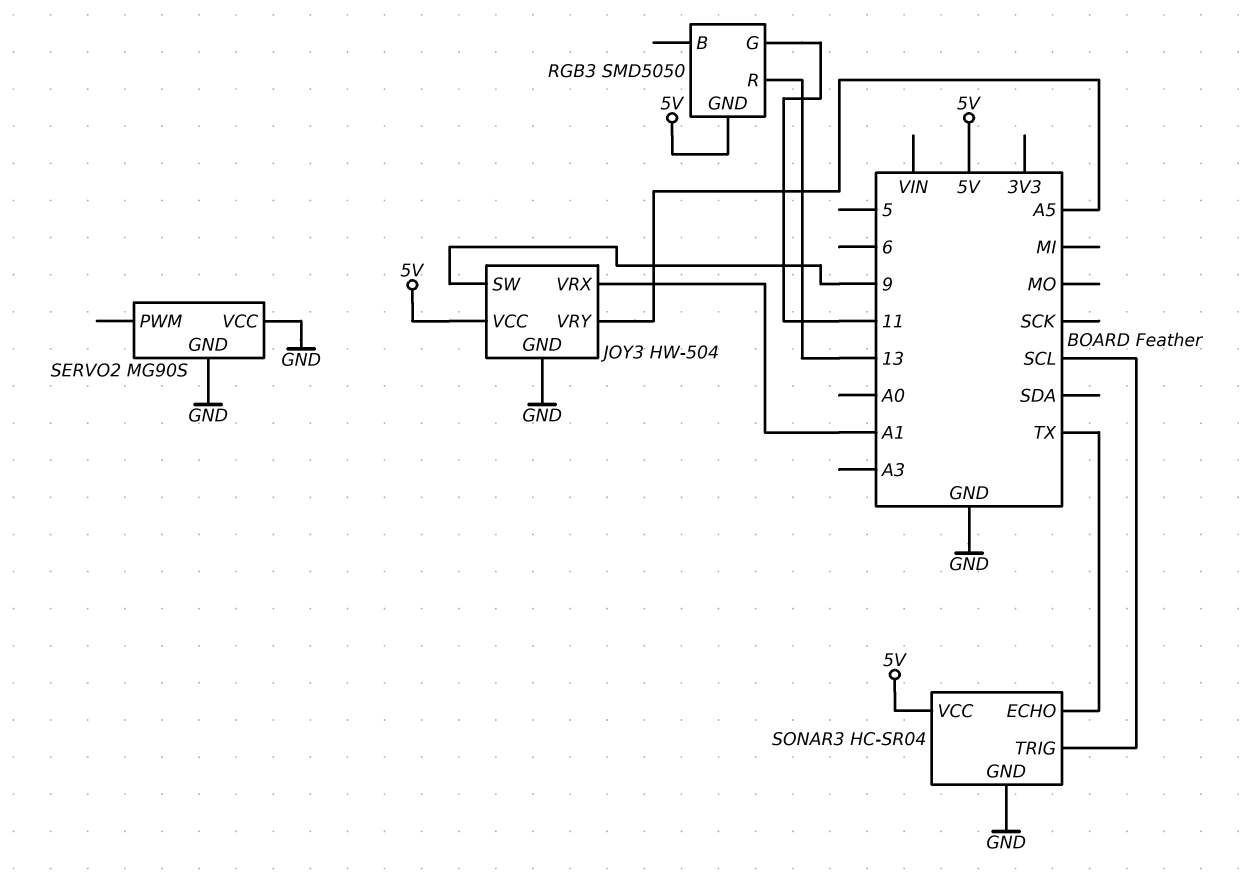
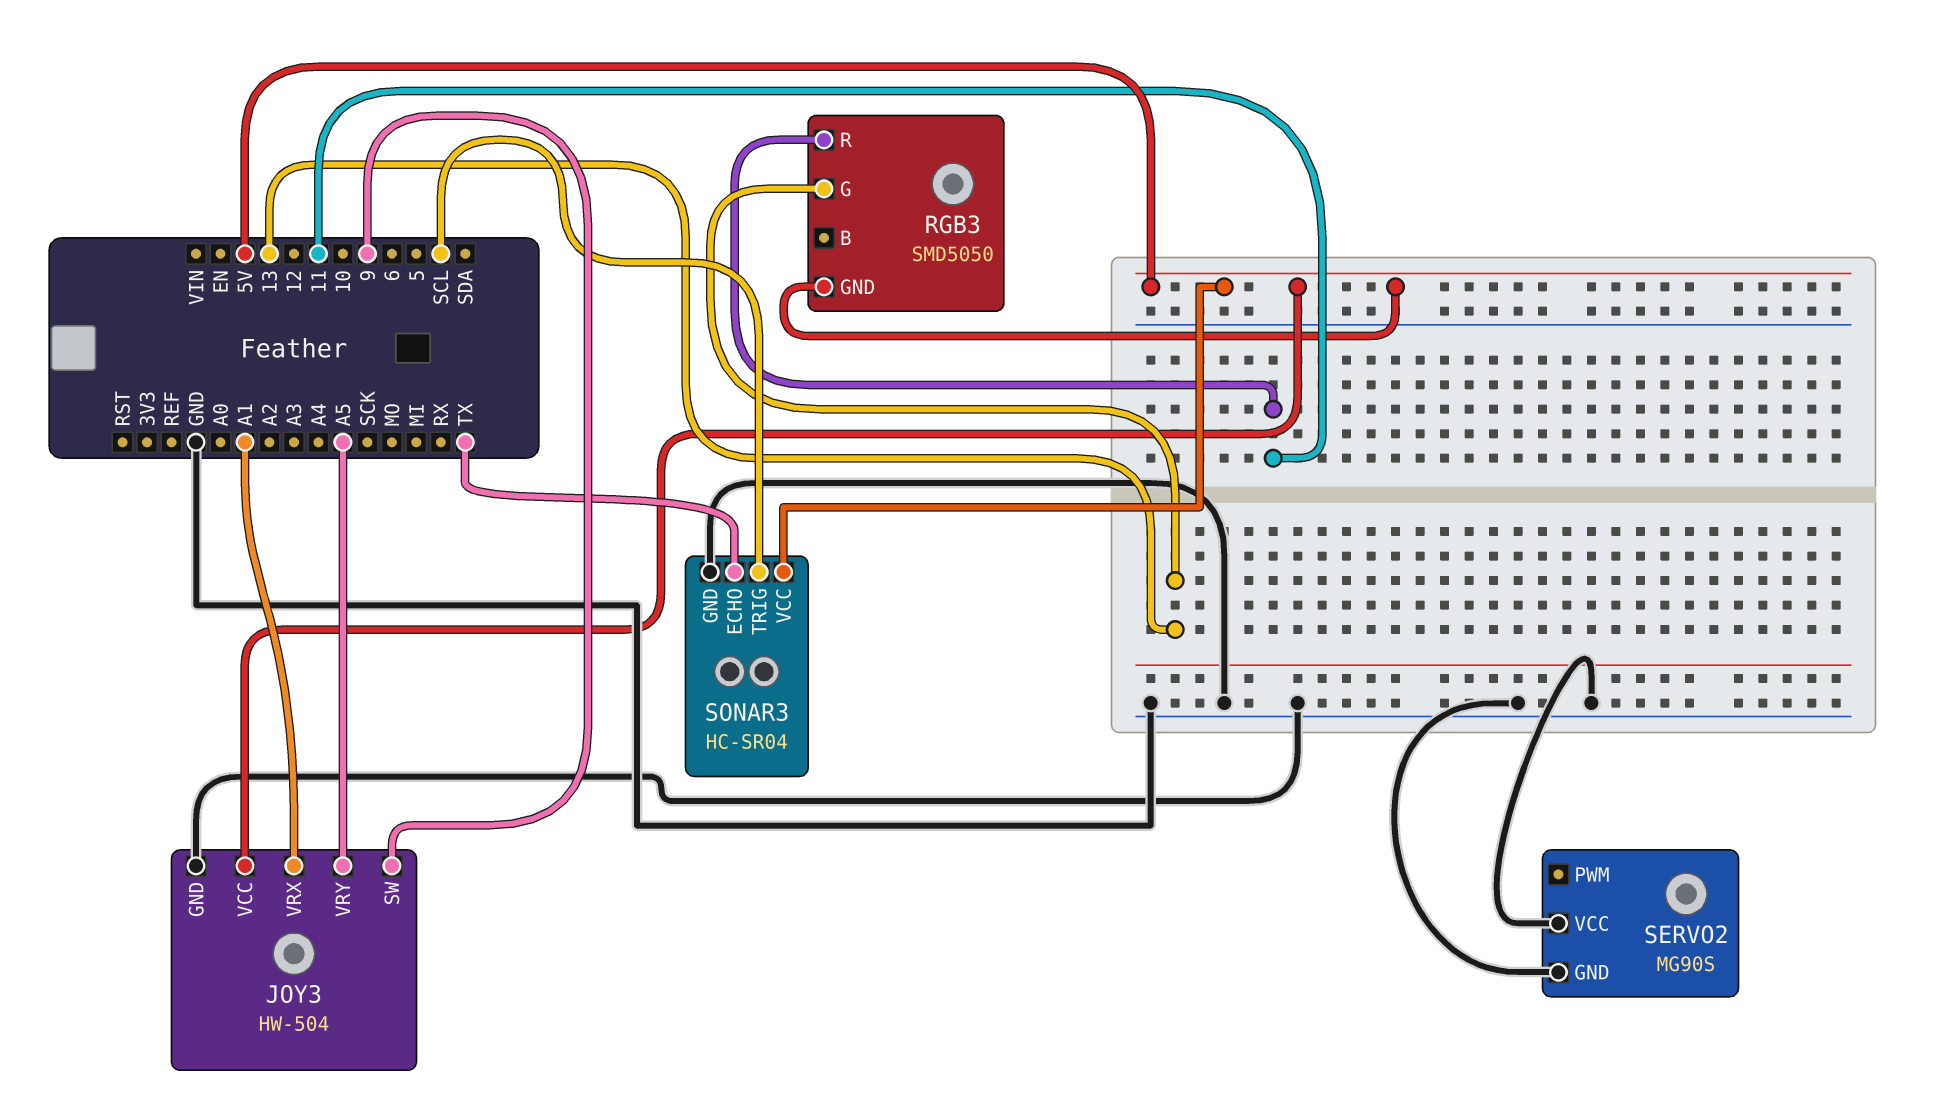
RGB3 pin G: 11 -> 13
RGB3 pin R: 13 -> 11

